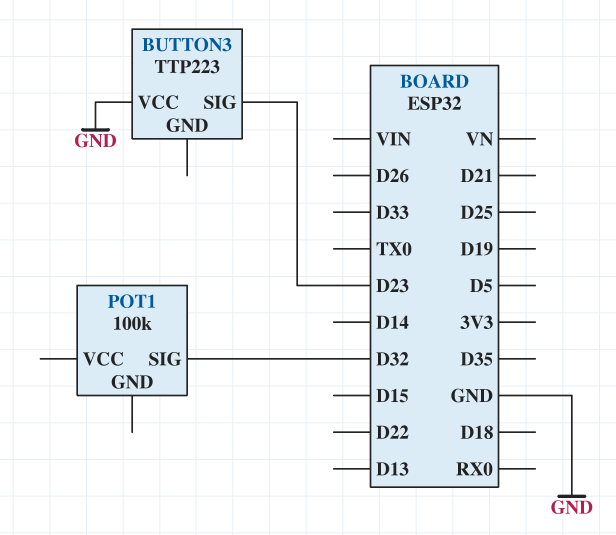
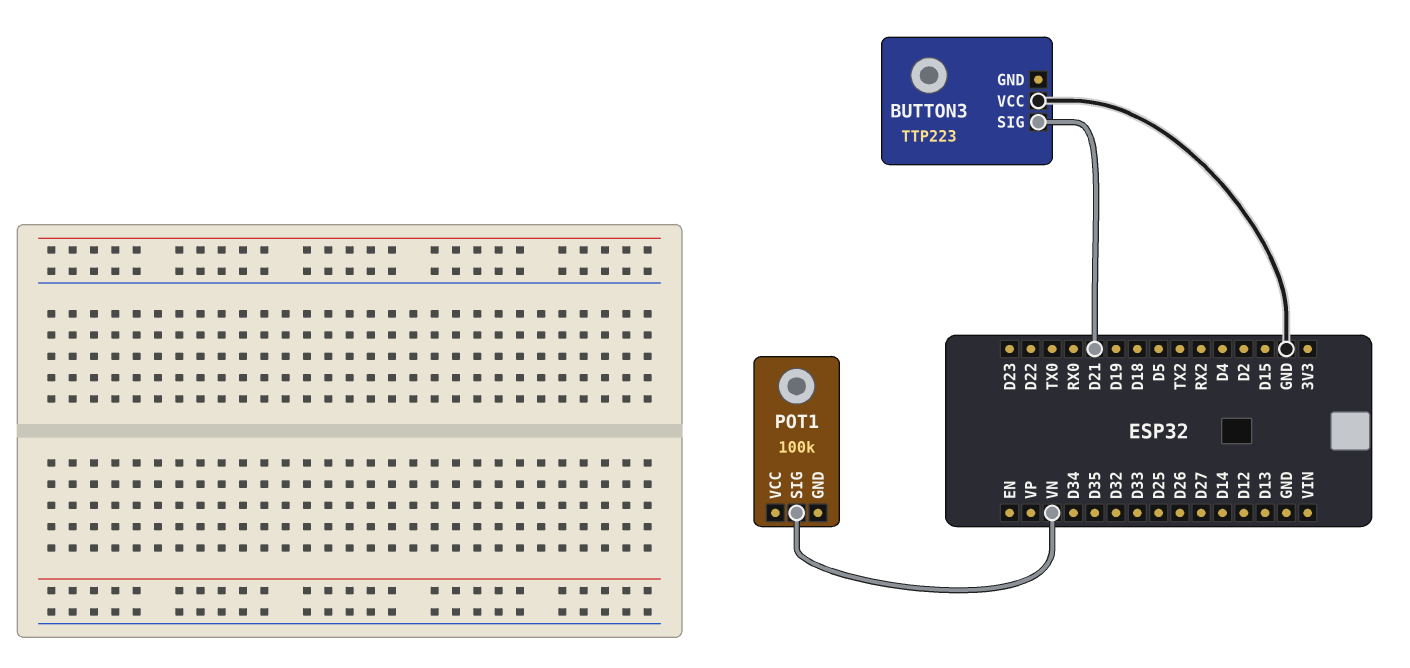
BUTTON3 pin SIG: D23 -> D21
POT1 pin SIG: D32 -> VN

